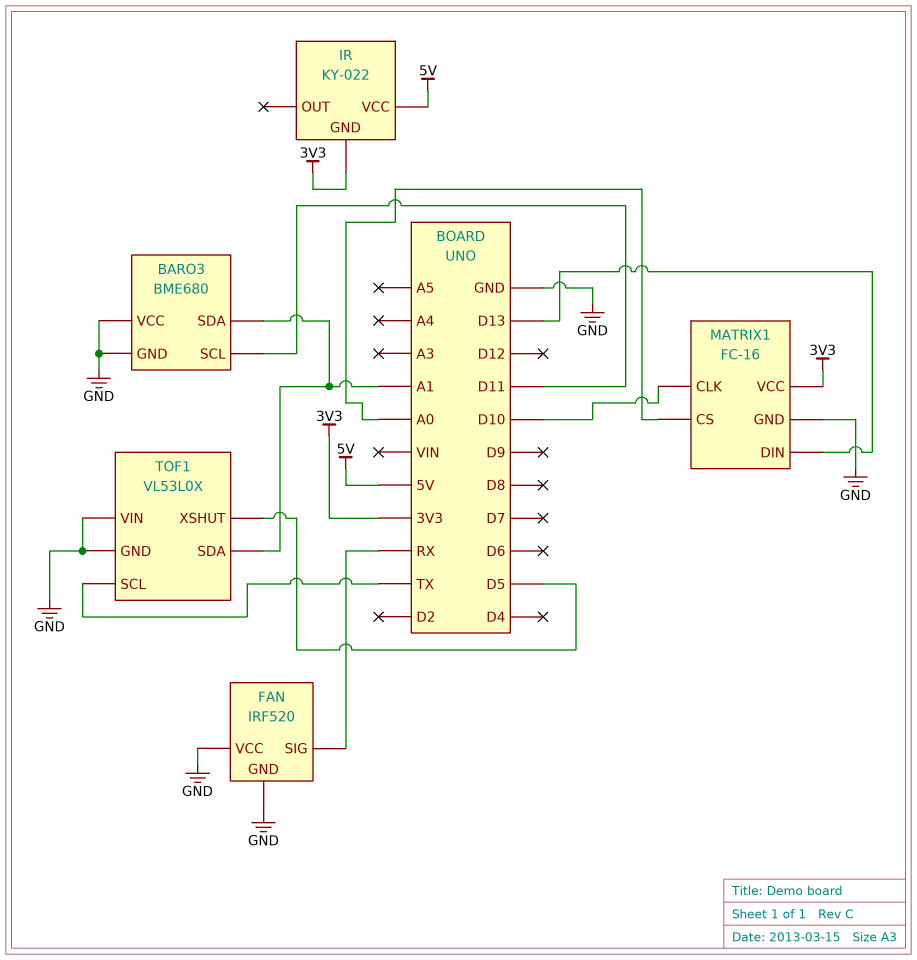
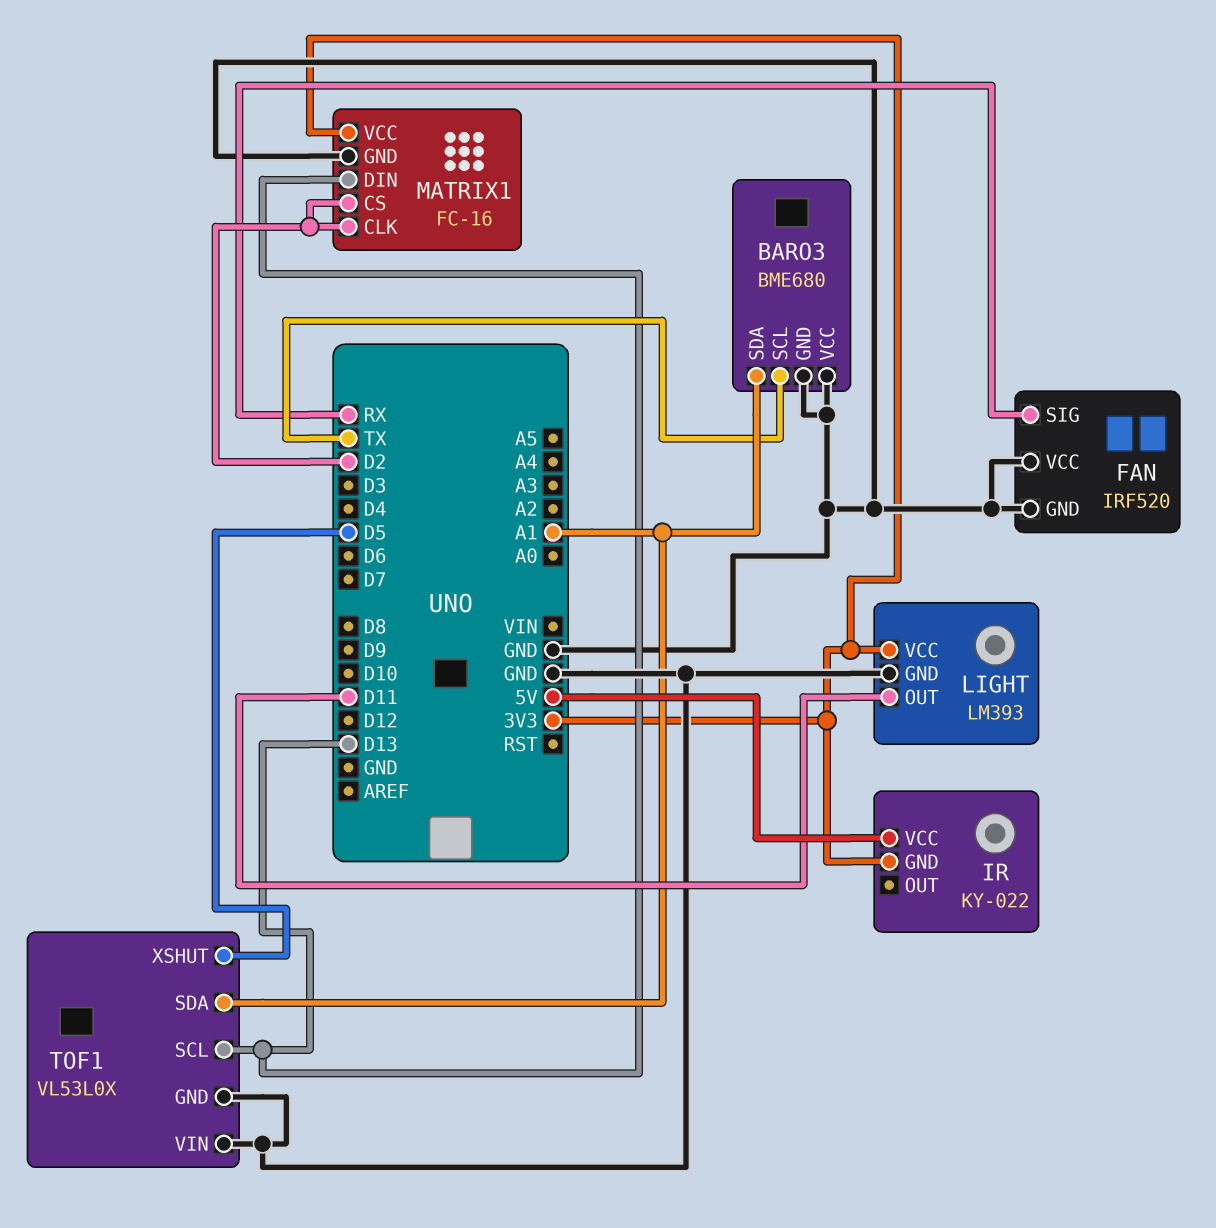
BARO3 pin SCL: D11 -> TX
LIGHT: none -> LM393
LIGHT pin GND: none -> GND
LIGHT pin OUT: none -> D11
LIGHT pin VCC: none -> 3V3
MATRIX1 pin CLK: D10 -> D2
MATRIX1 pin CS: A0 -> D2
TOF1 pin SCL: TX -> D13

